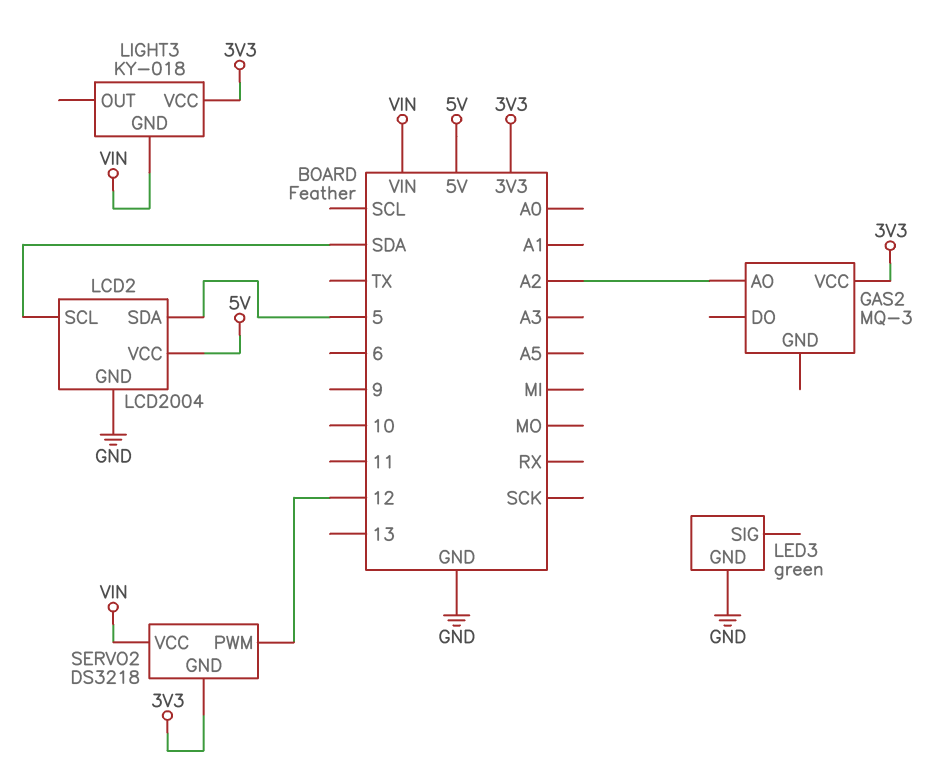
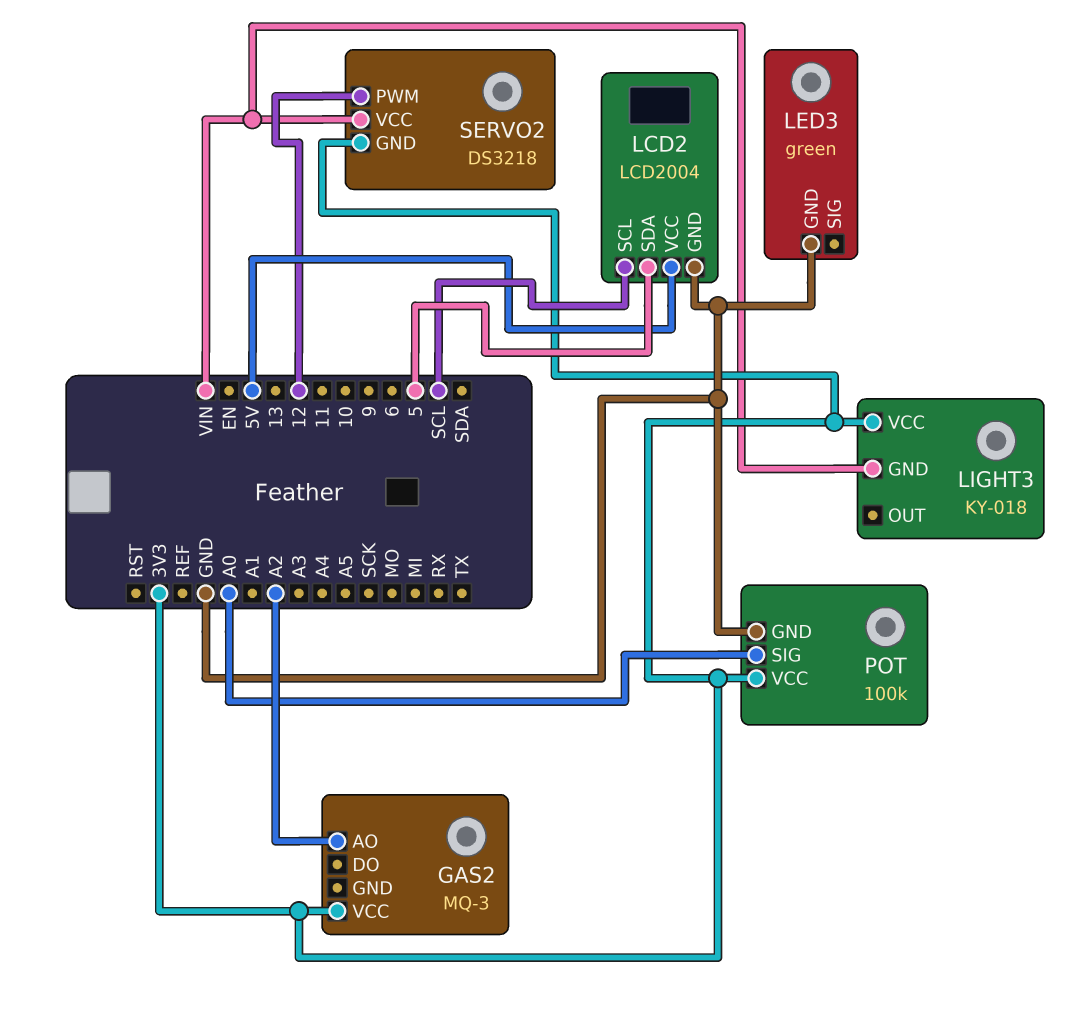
LCD2 pin SCL: SDA -> SCL
POT: none -> 100k
POT pin GND: none -> GND
POT pin SIG: none -> A0
POT pin VCC: none -> 3V3

